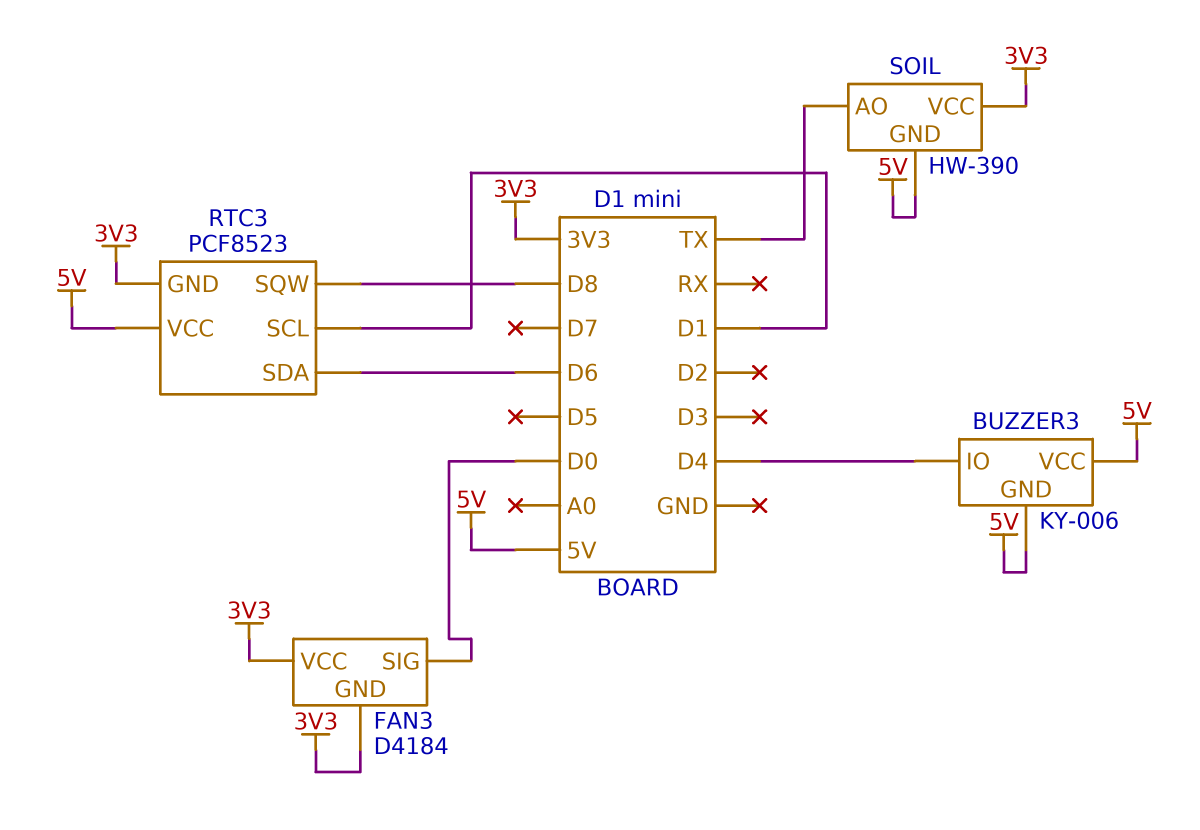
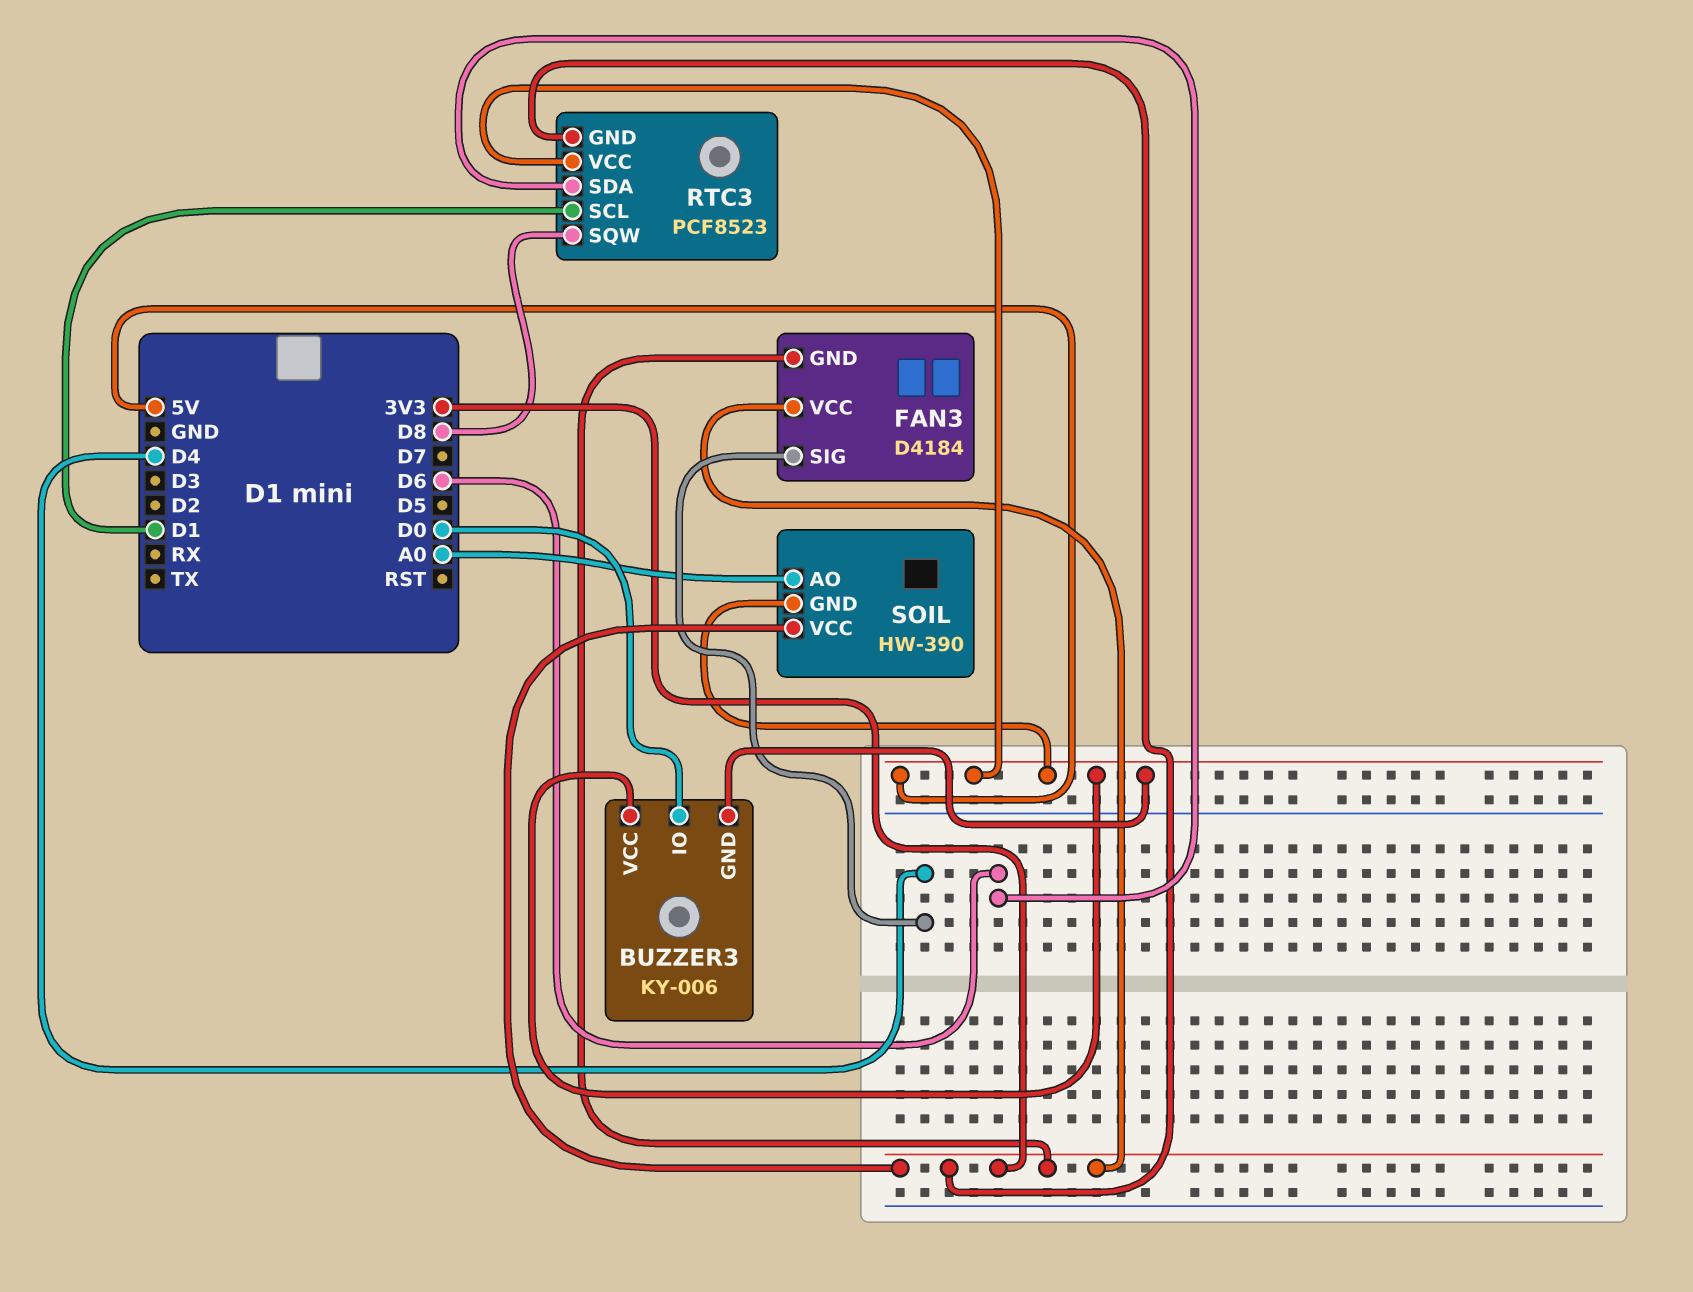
BUZZER3 pin IO: D4 -> D0
FAN3 pin SIG: D0 -> D4
SOIL pin AO: TX -> A0

